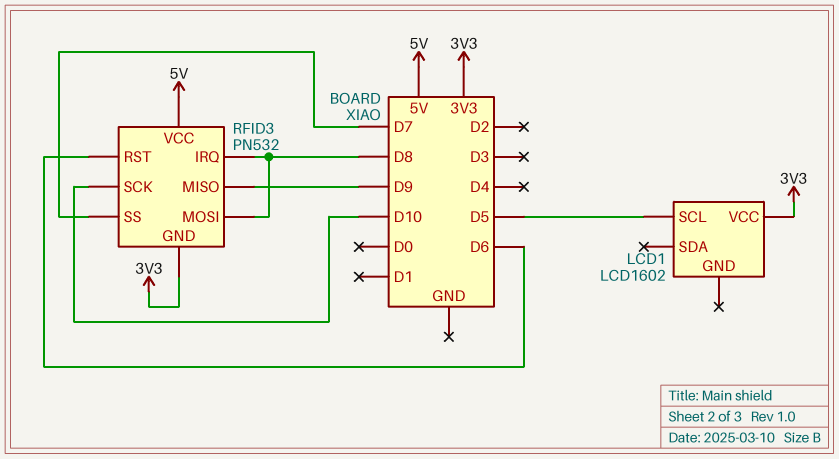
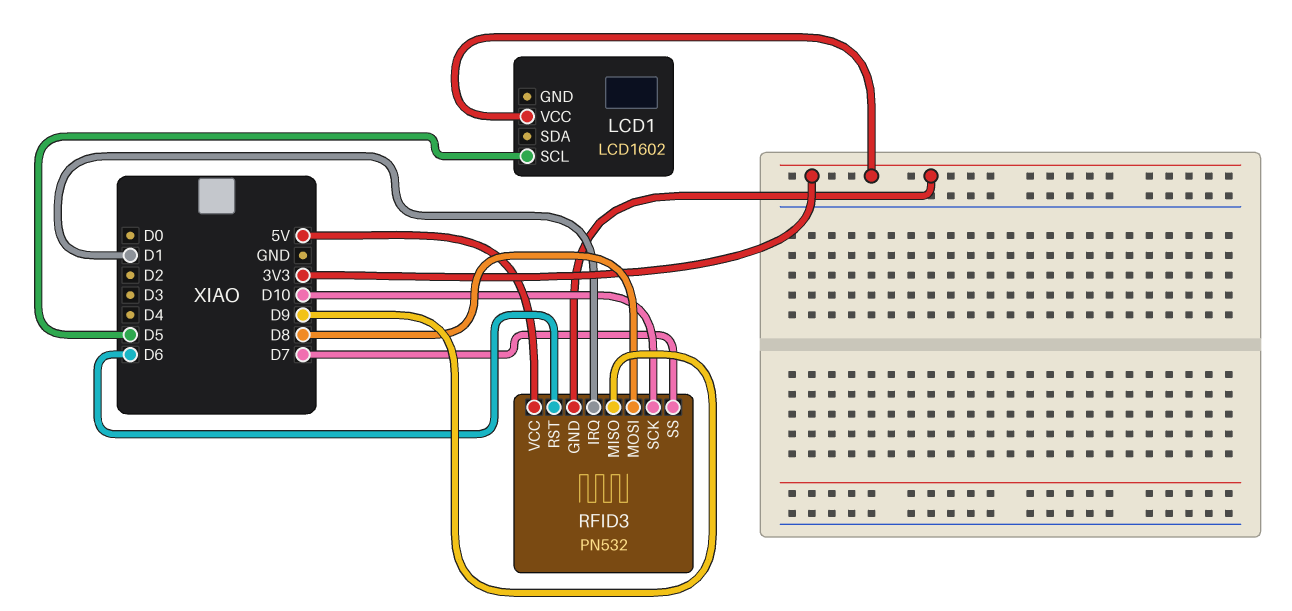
RFID3 pin IRQ: D8 -> D1

